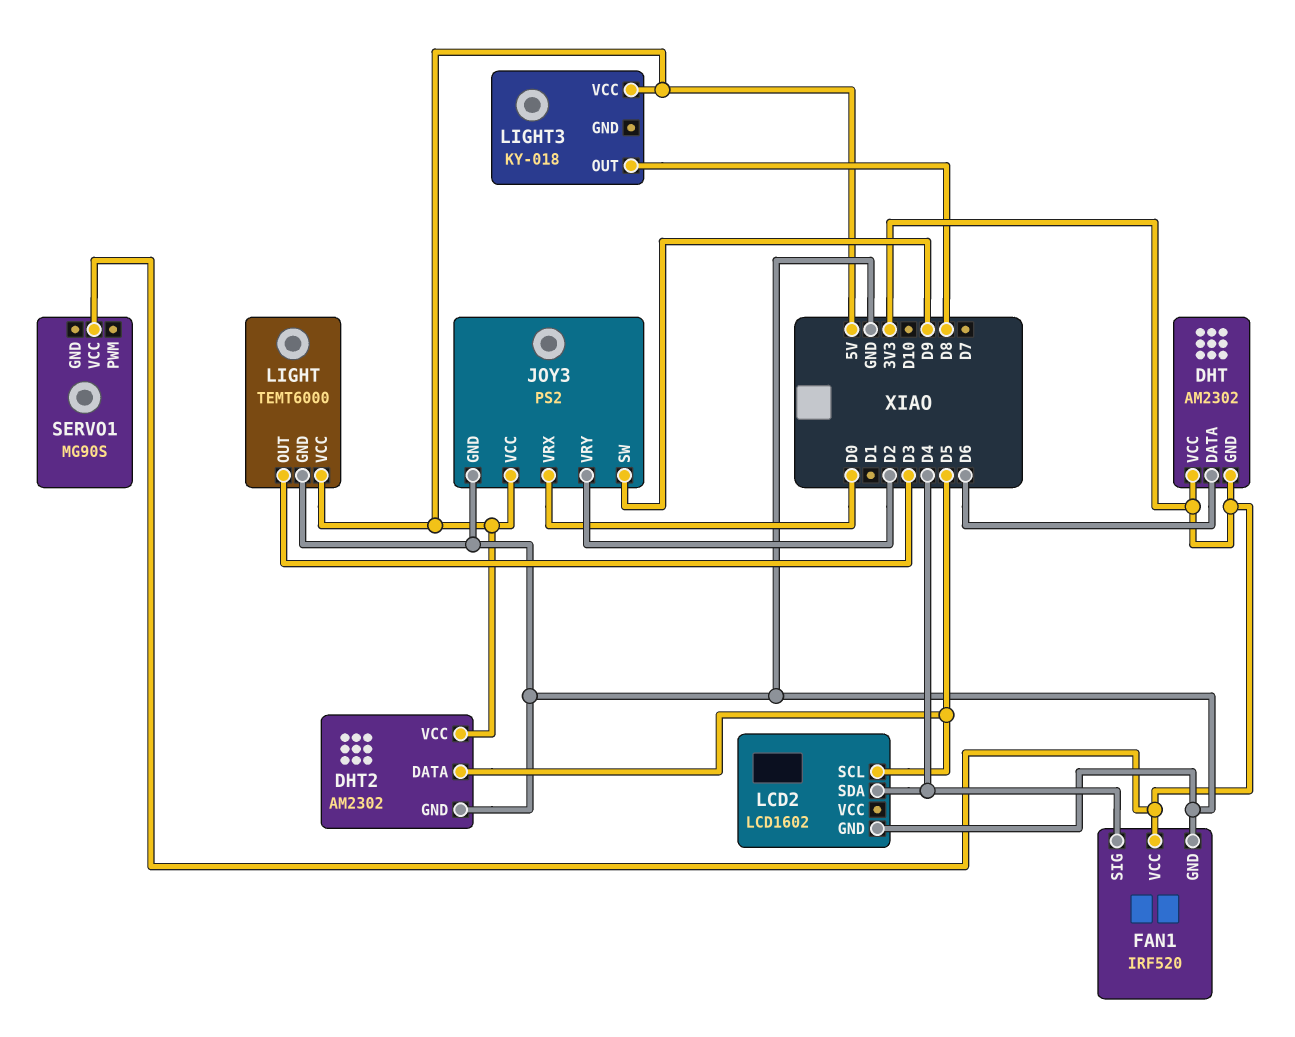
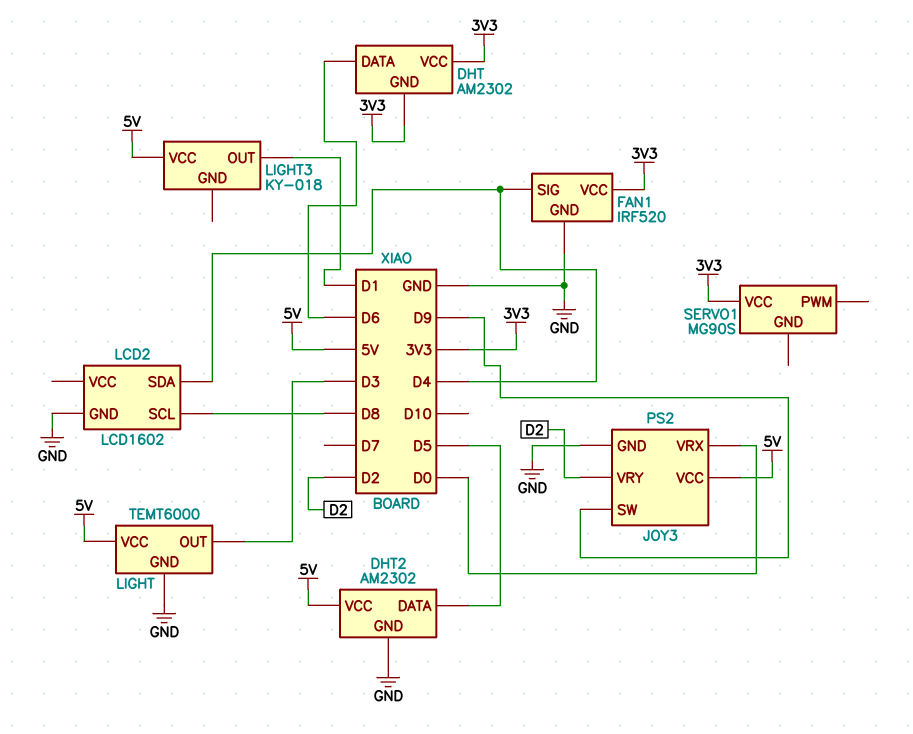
LCD2 pin SCL: D5 -> D8
LIGHT3 pin OUT: D8 -> D1

